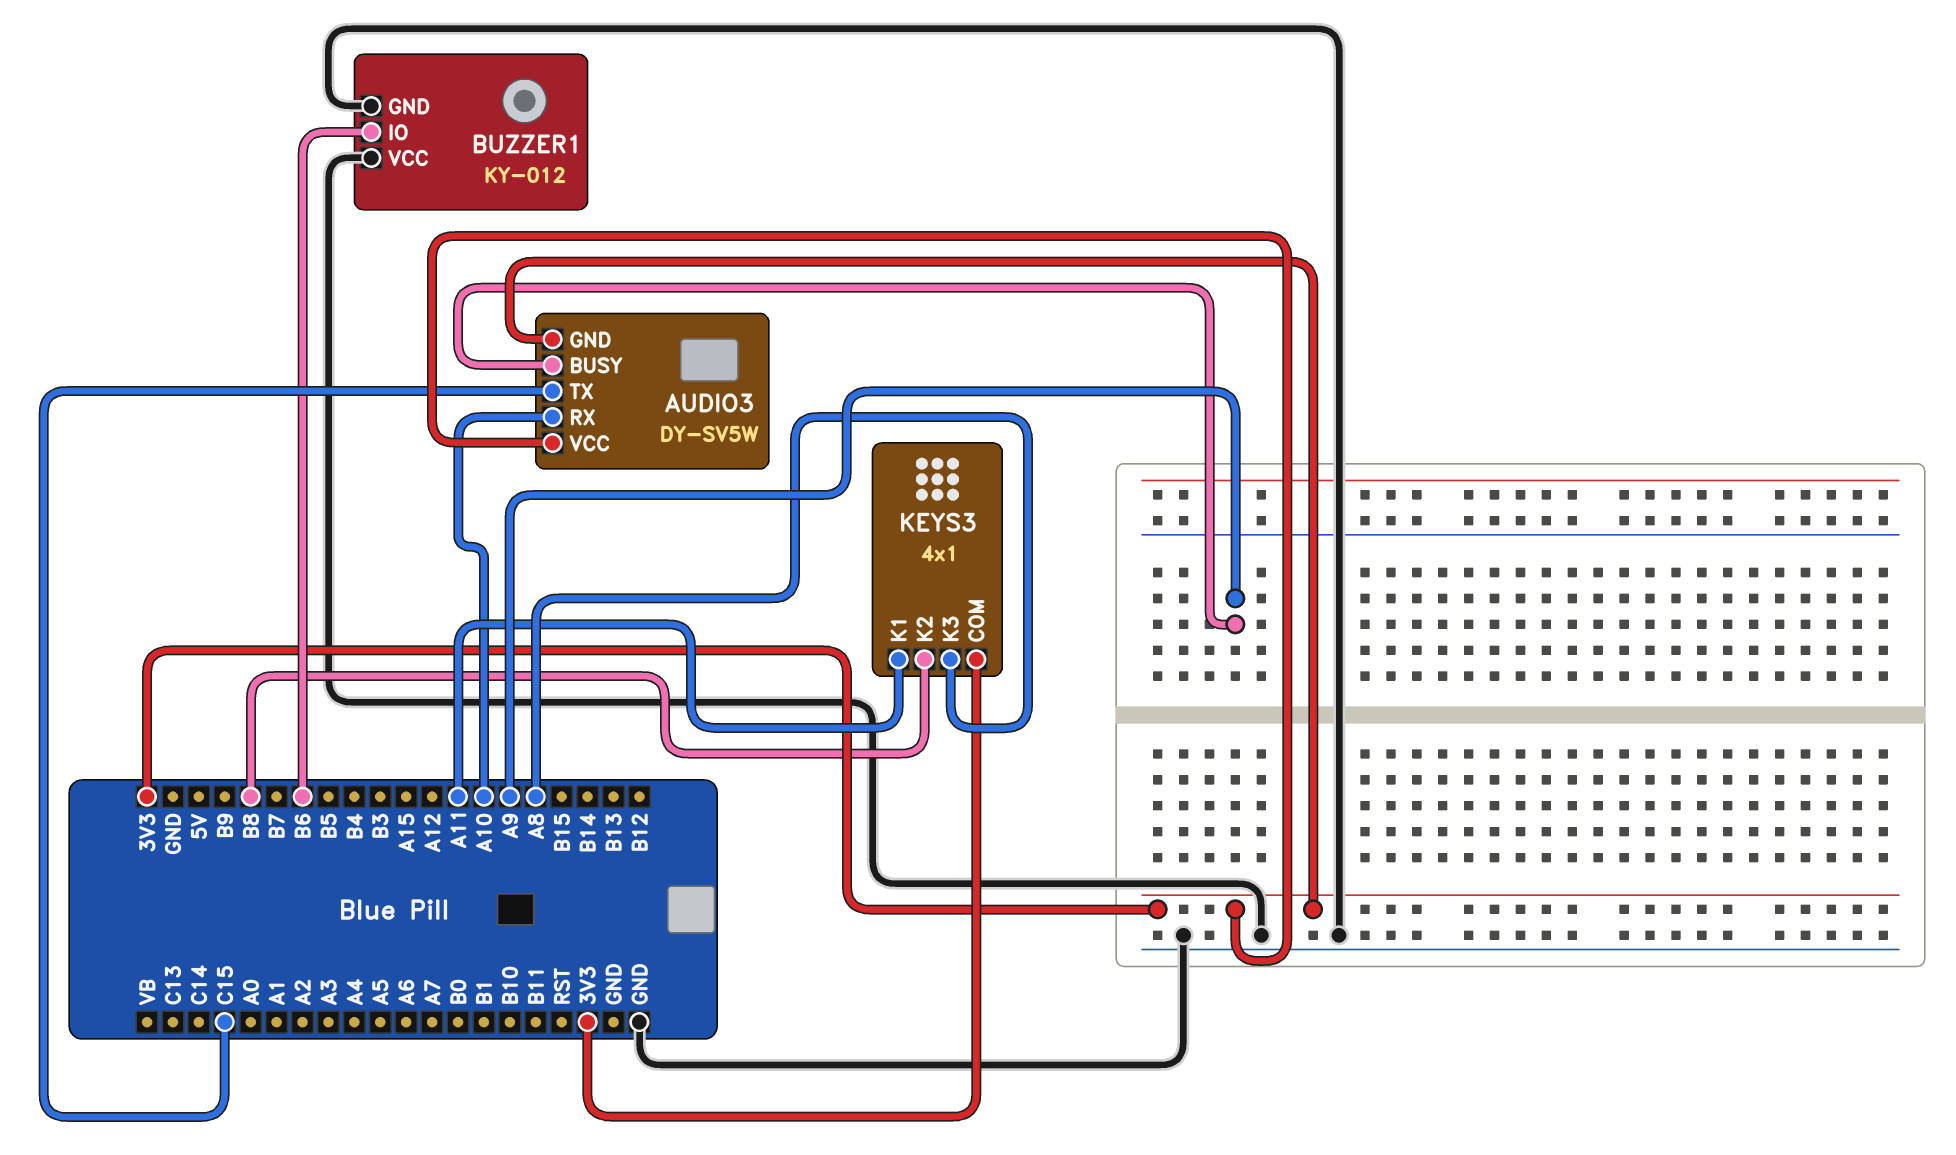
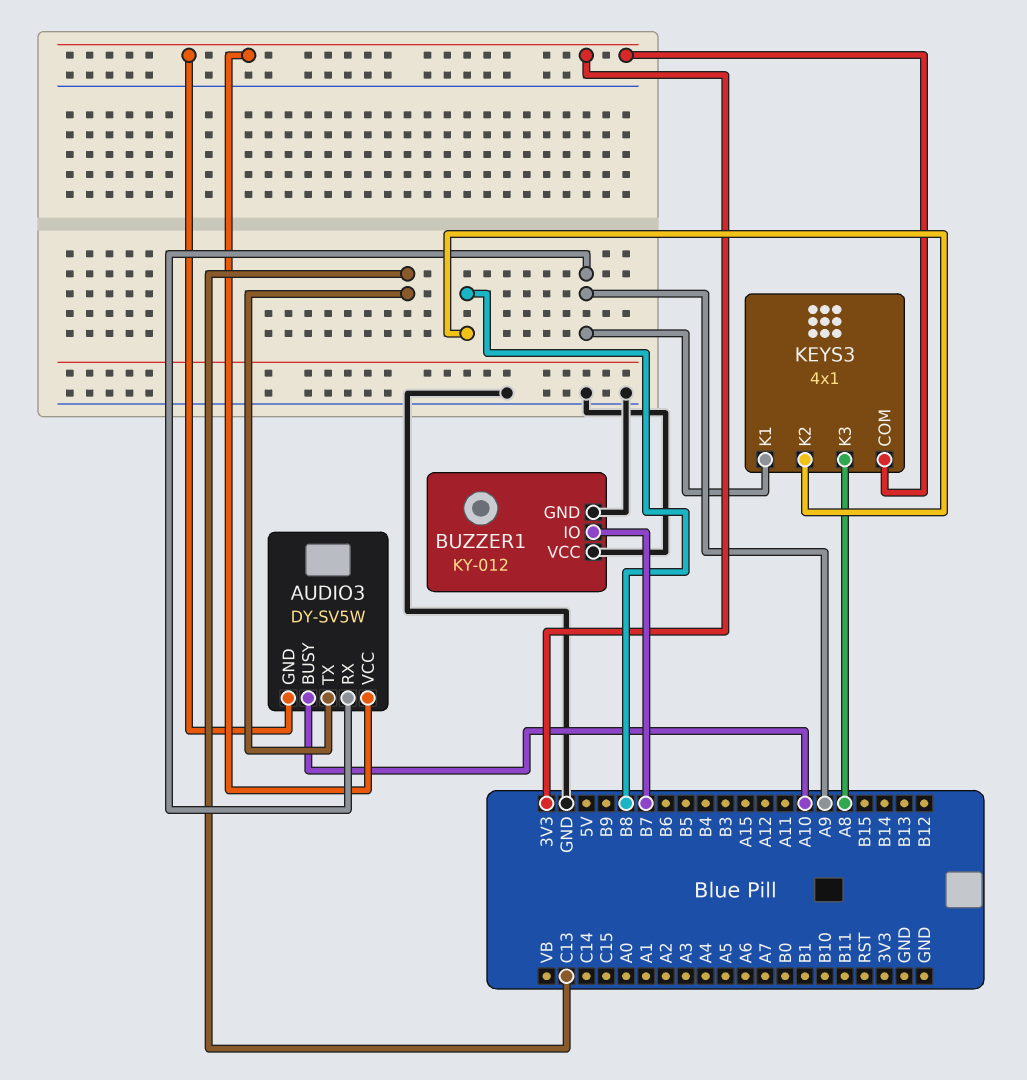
AUDIO3 pin BUSY: A9 -> A10
AUDIO3 pin RX: A10 -> A9
AUDIO3 pin TX: C15 -> C13
BUZZER1 pin IO: B6 -> B7
KEYS3 pin K1: A11 -> A9

